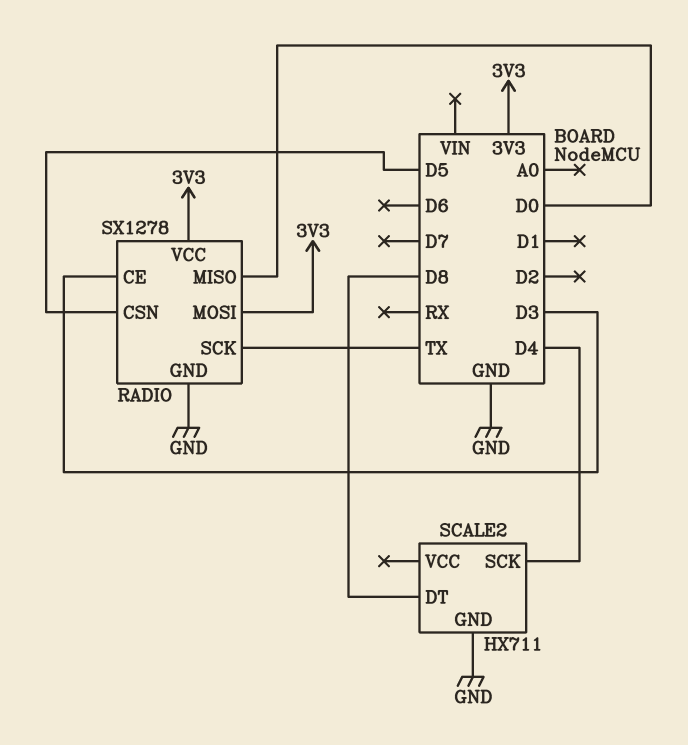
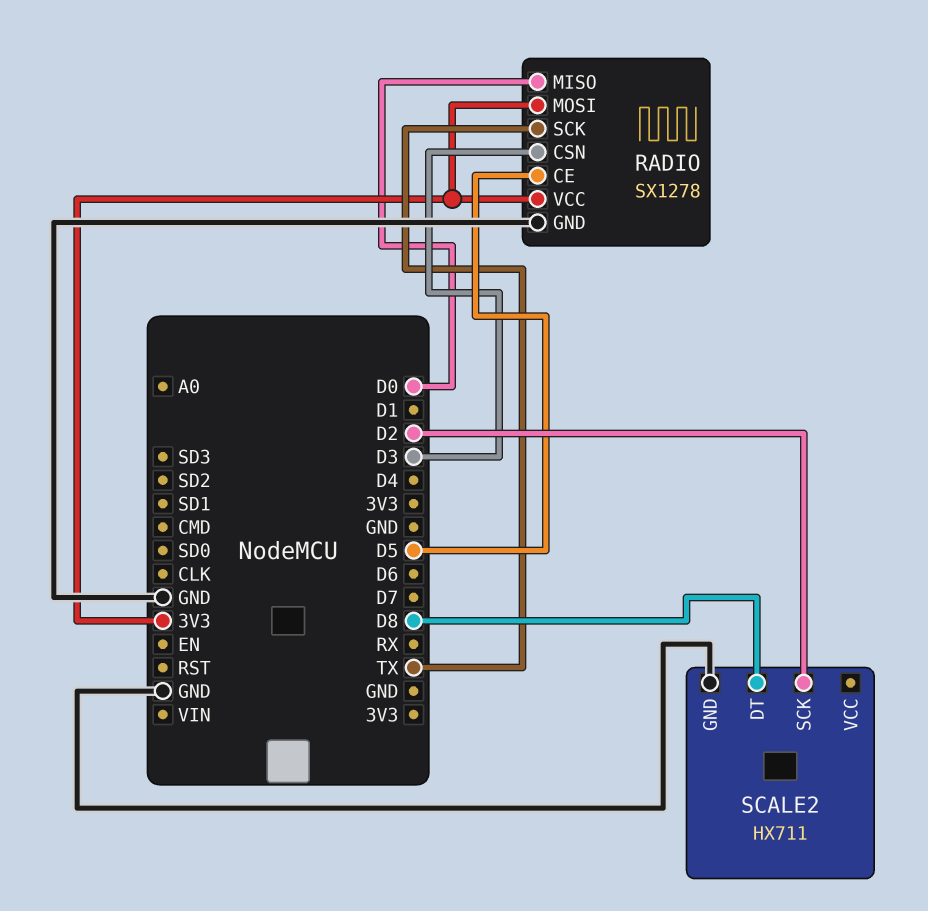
RADIO pin CE: D3 -> D5
RADIO pin CSN: D5 -> D3
SCALE2 pin SCK: D4 -> D2

